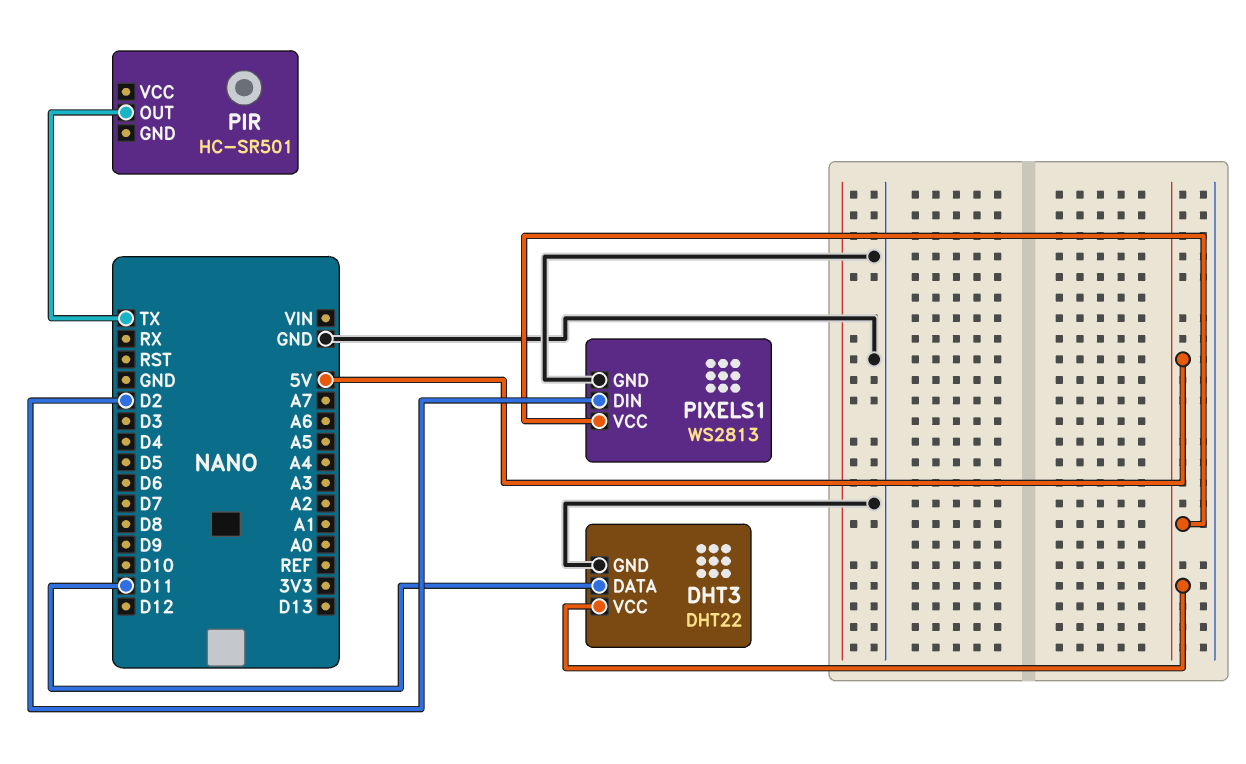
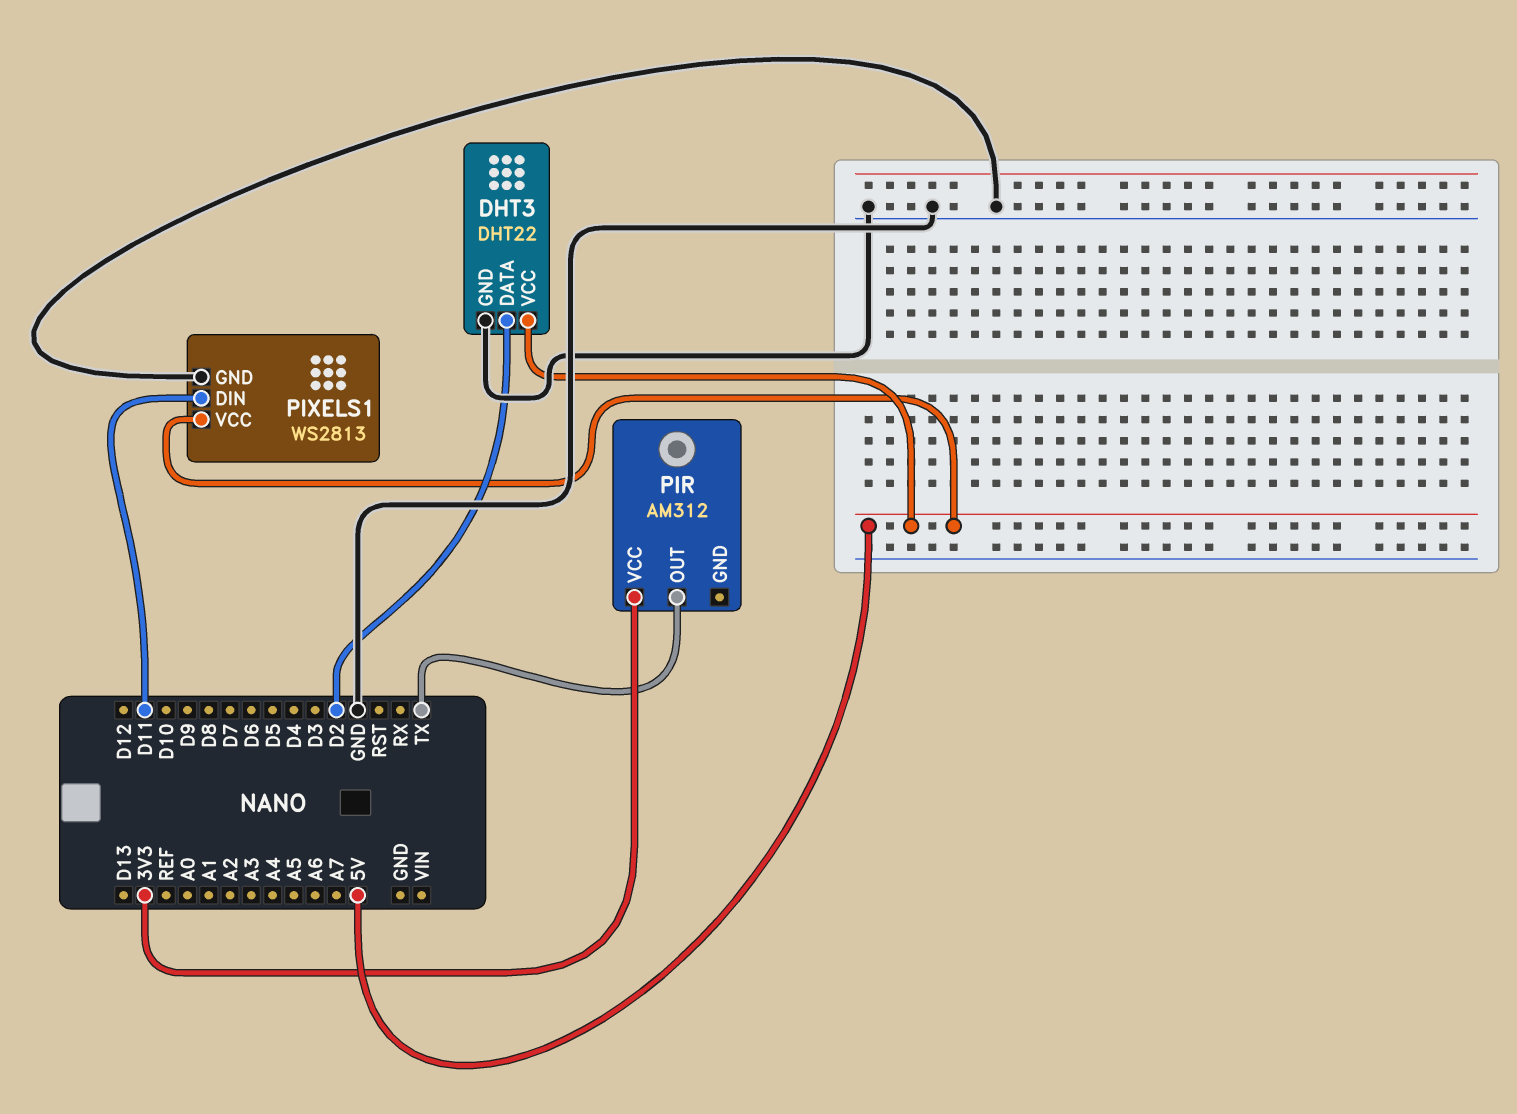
DHT3 pin DATA: D11 -> D2
PIR: HC-SR501 -> AM312
PIR pin VCC: none -> 3V3
PIXELS1 pin DIN: D2 -> D11

